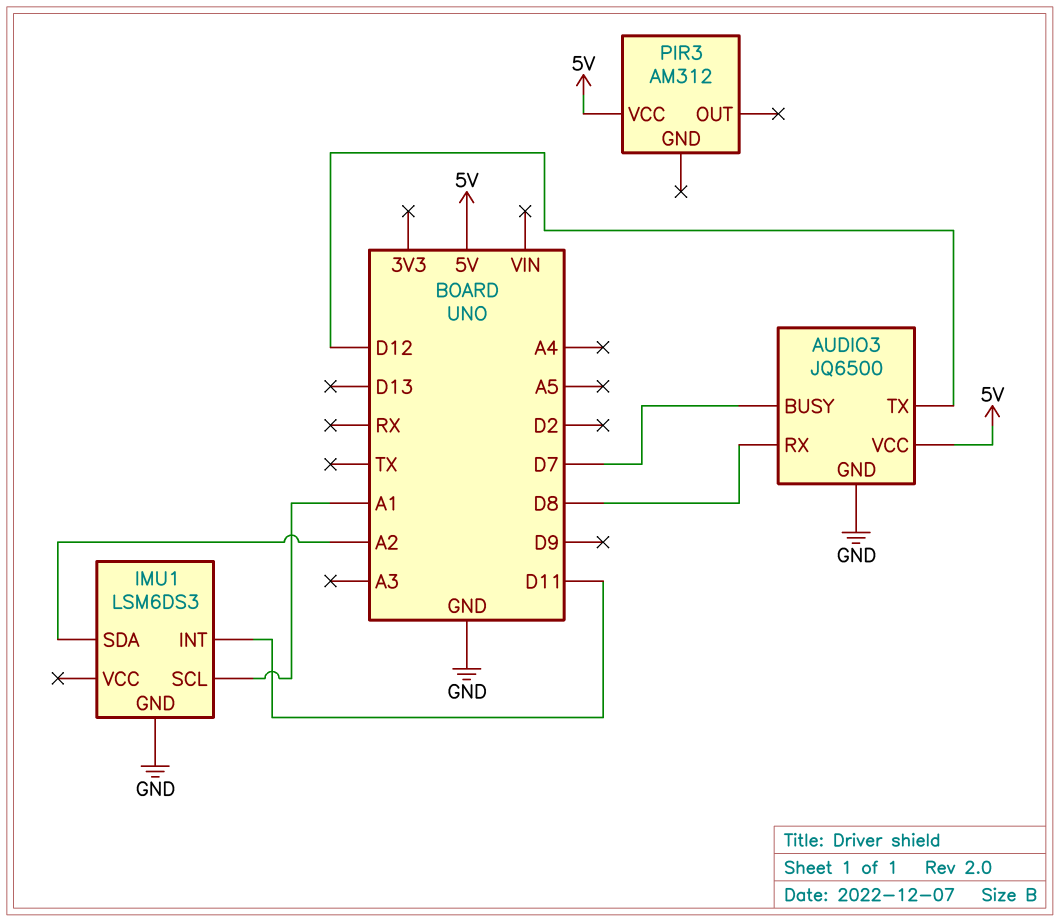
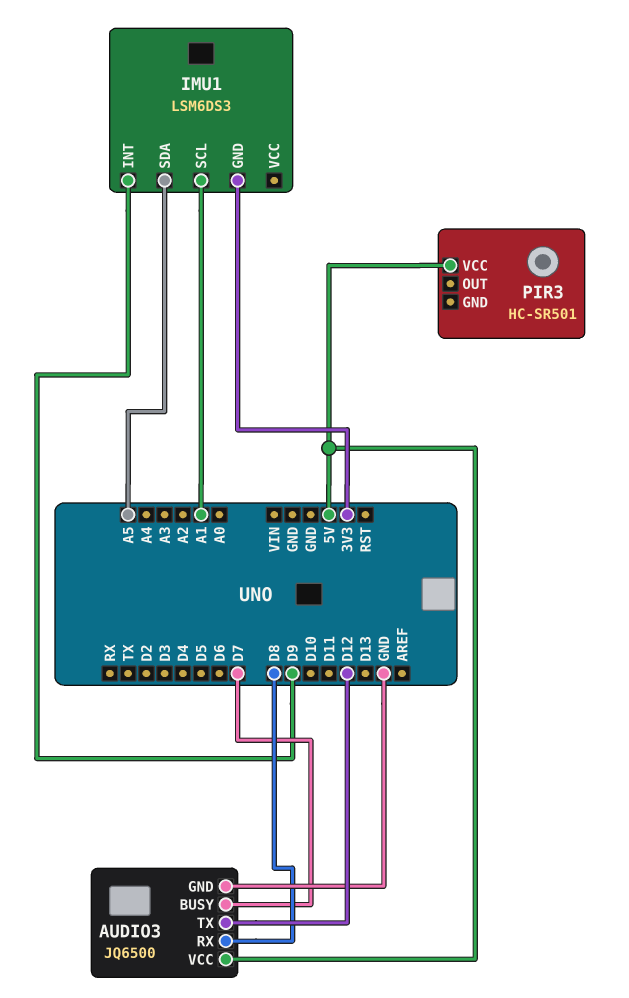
IMU1 pin GND: GND -> 3V3
IMU1 pin INT: D11 -> D9
IMU1 pin SDA: A2 -> A5
PIR3: AM312 -> HC-SR501

